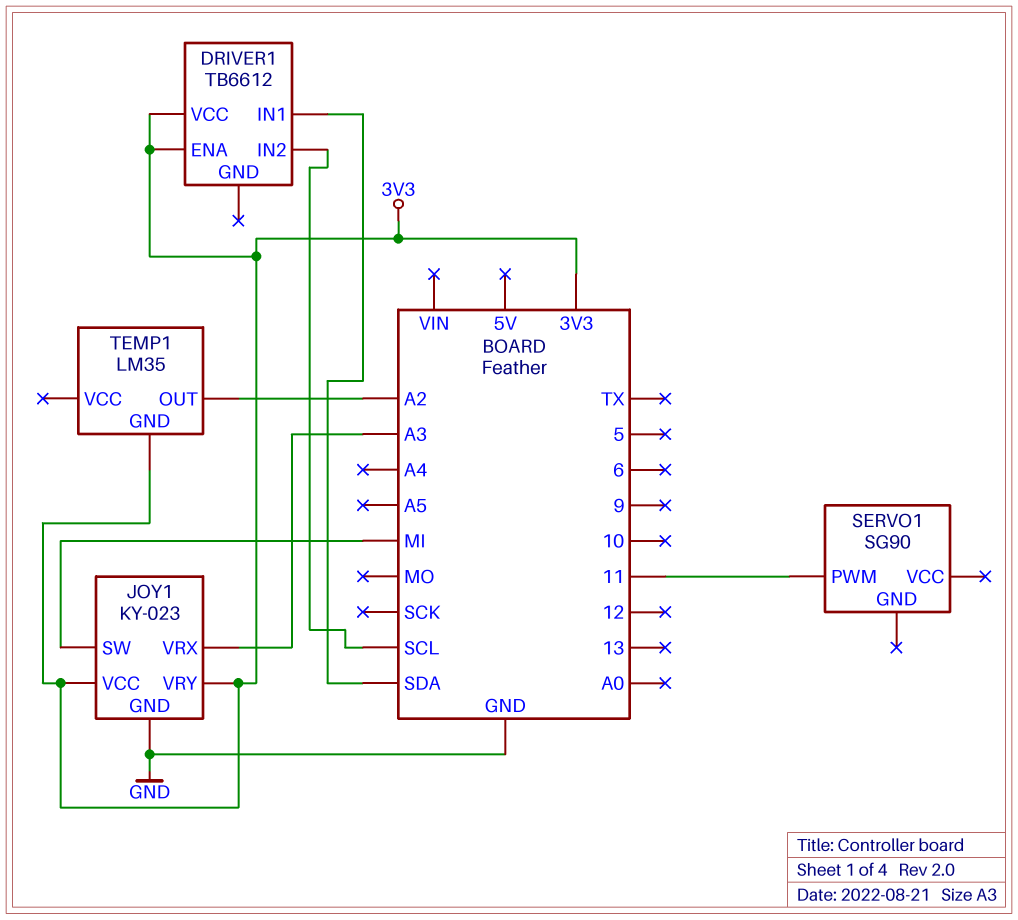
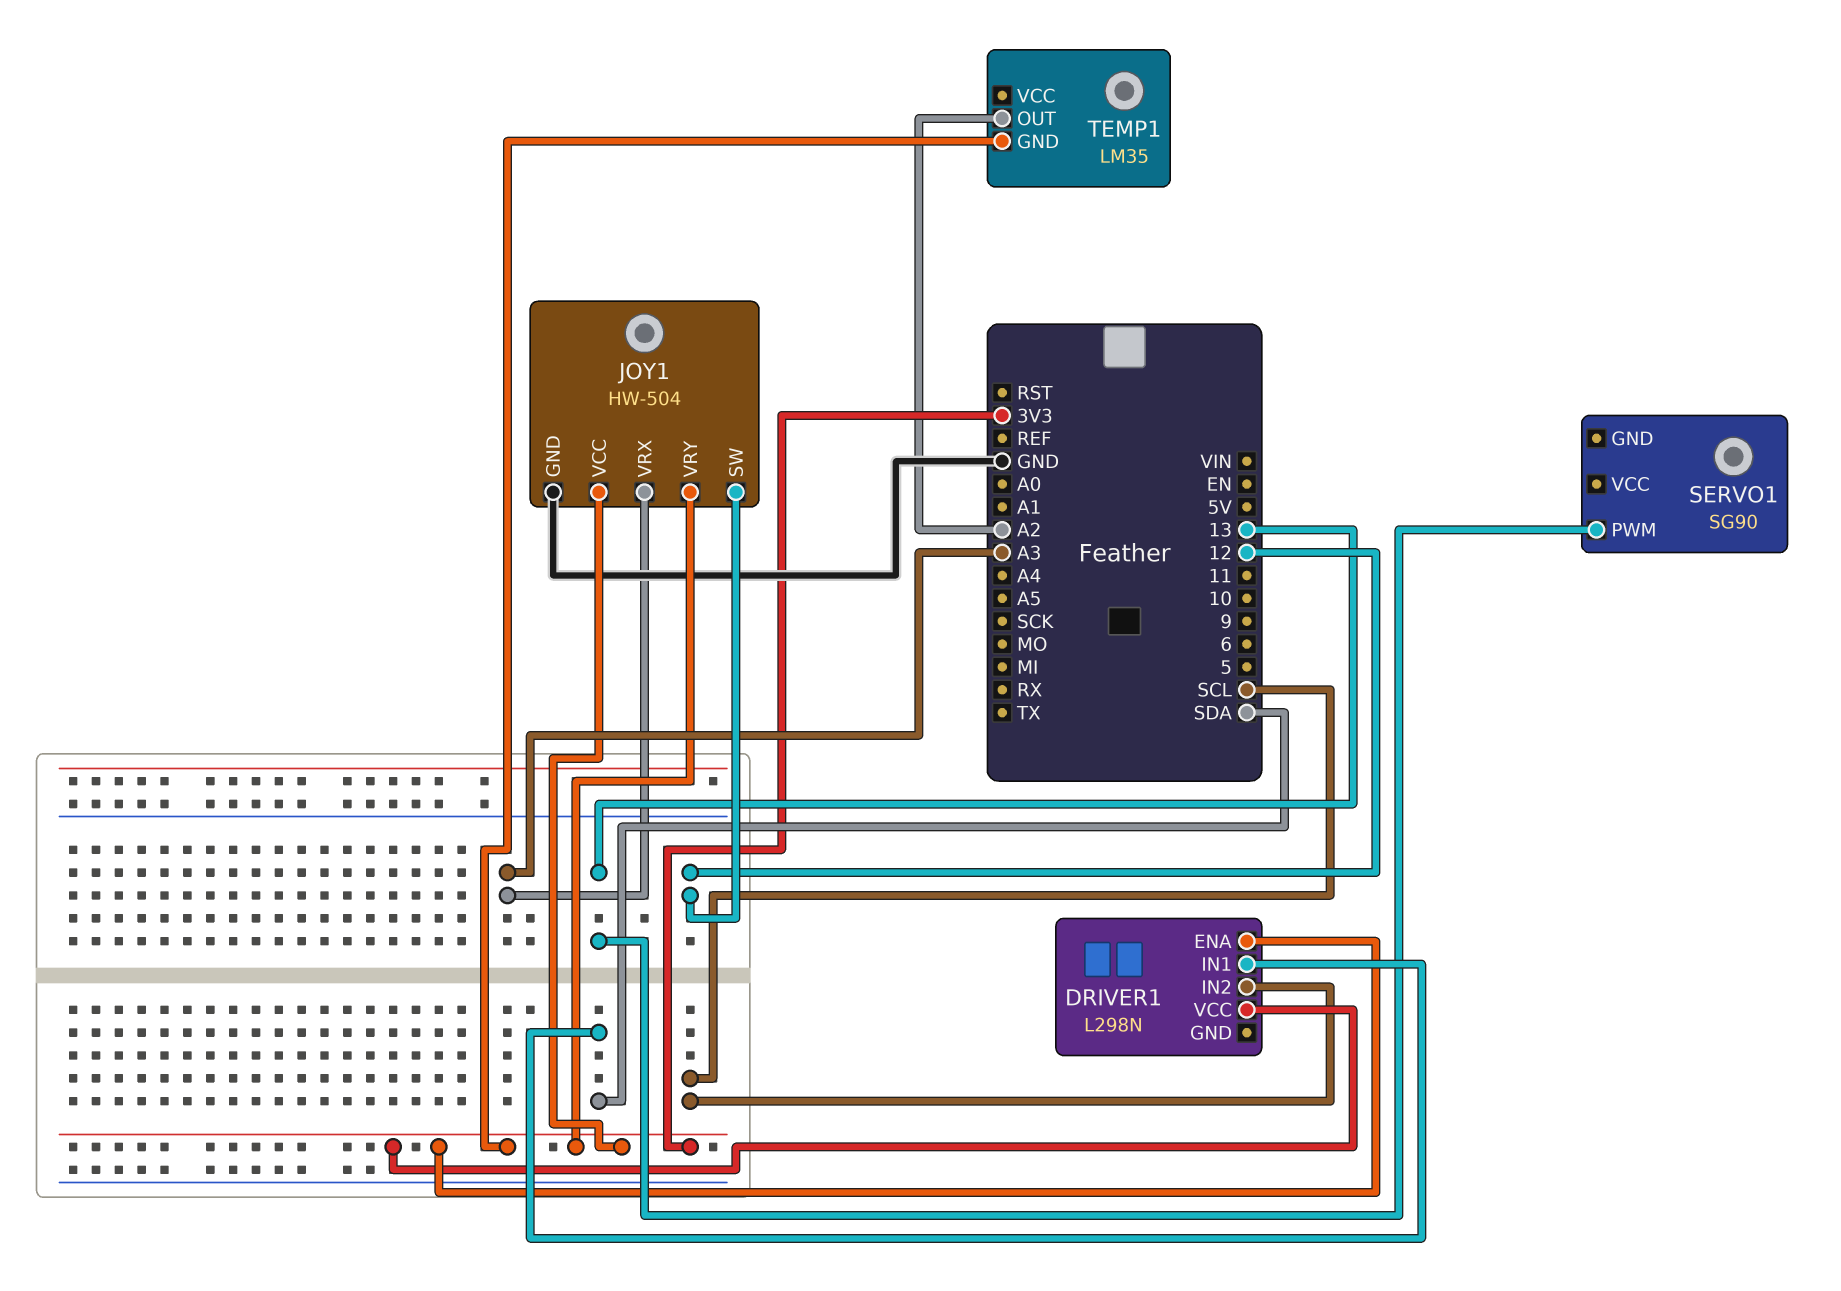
DRIVER1: TB6612 -> L298N
JOY1: KY-023 -> HW-504
JOY1 pin SW: MI -> 12
SERVO1 pin PWM: 11 -> 13

